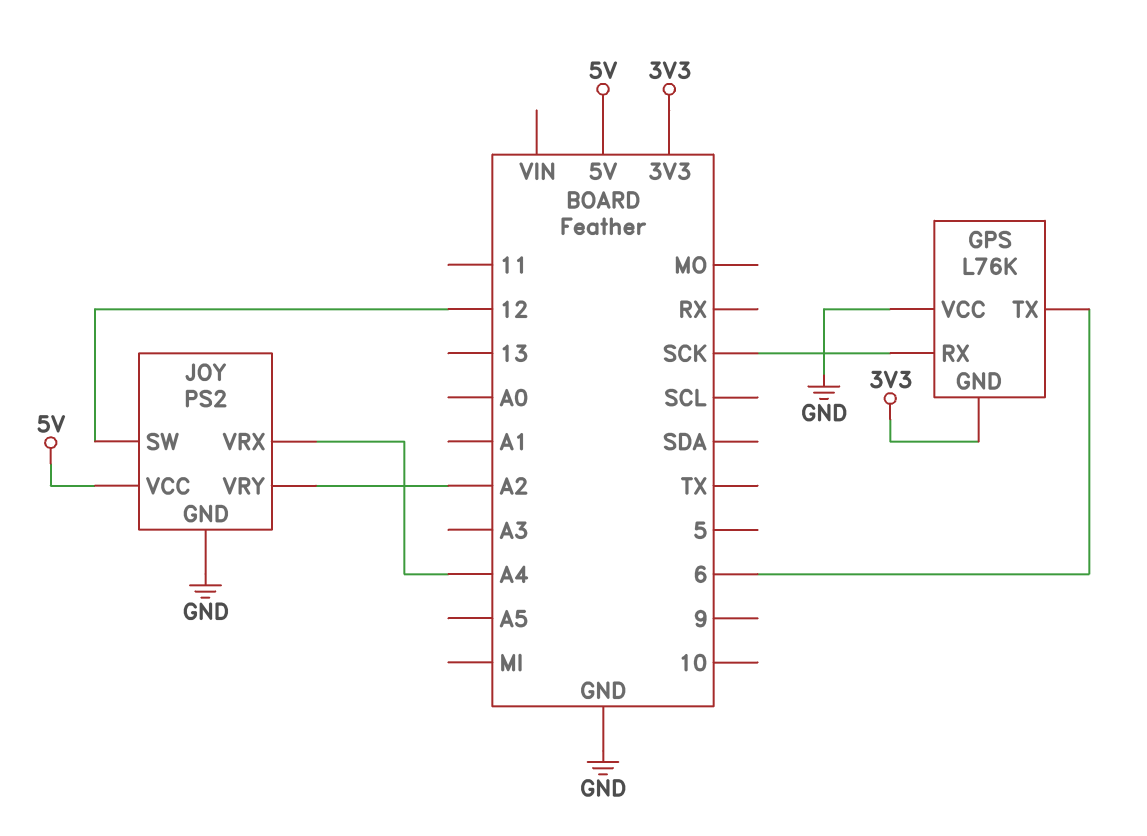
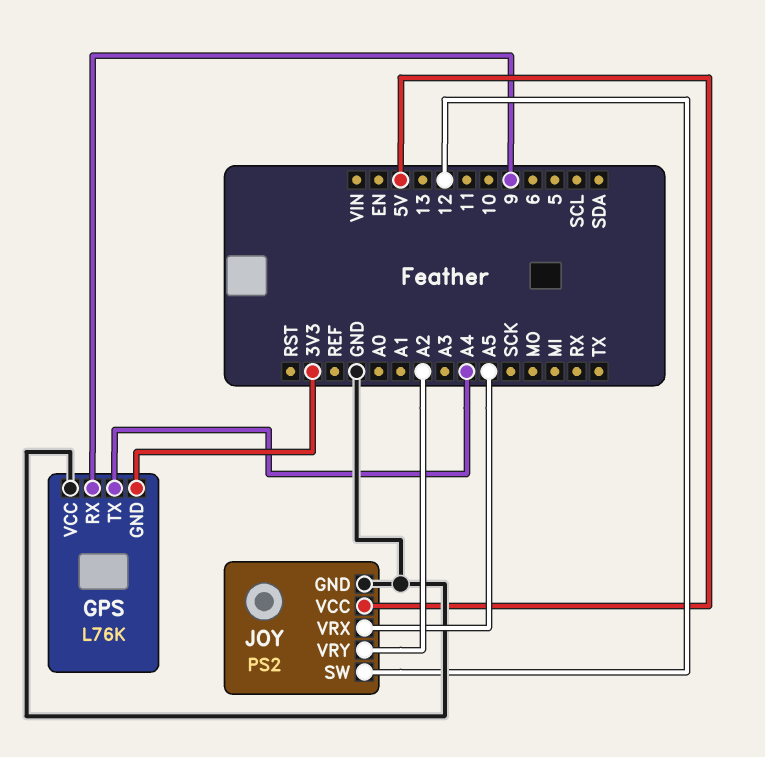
GPS pin RX: SCK -> 9
GPS pin TX: 6 -> A4
JOY pin VRX: A4 -> A5

